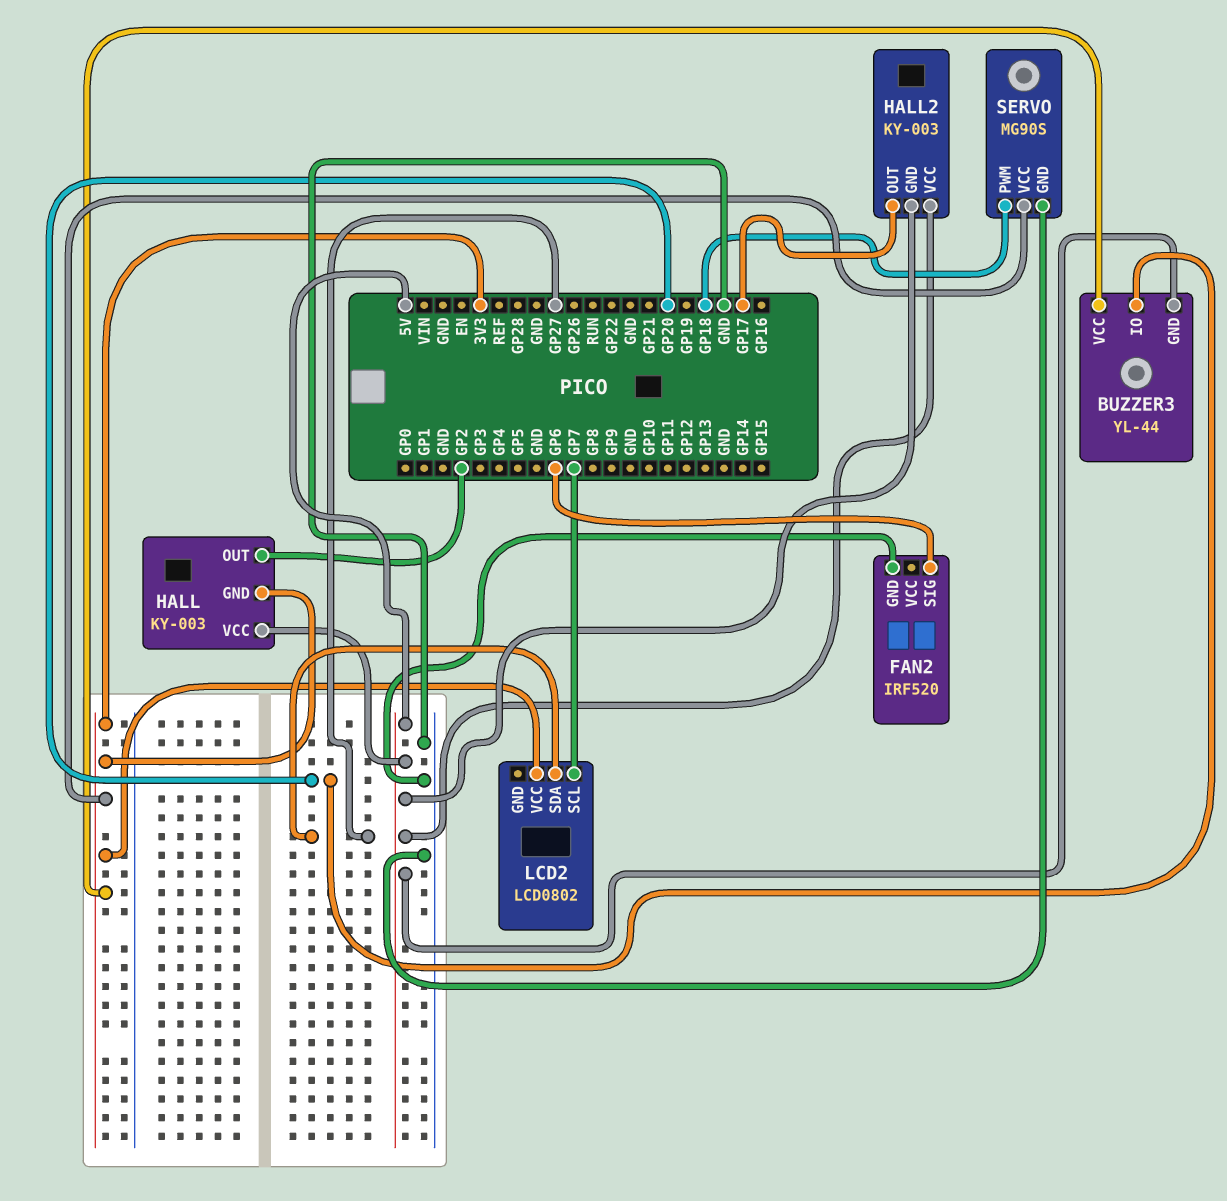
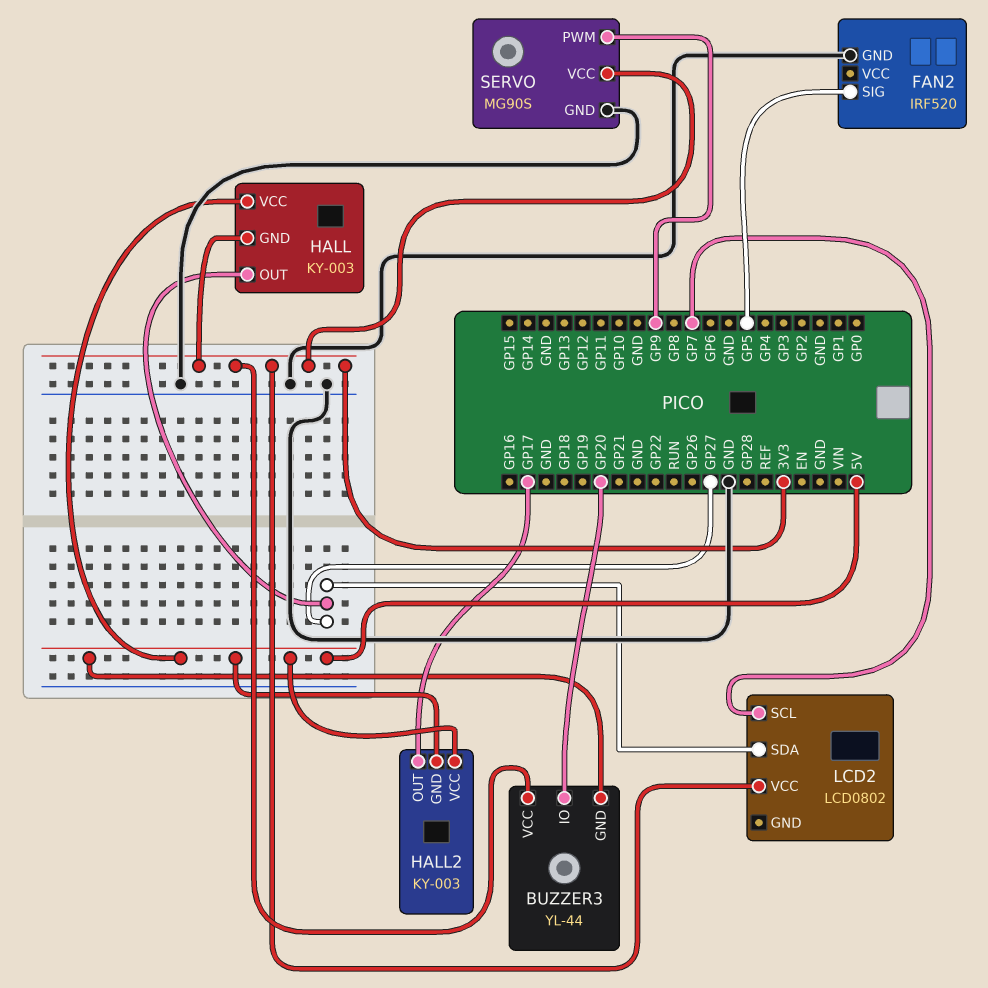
FAN2 pin SIG: GP6 -> GP5
HALL pin OUT: GP2 -> GP27
SERVO pin PWM: GP18 -> GP9

